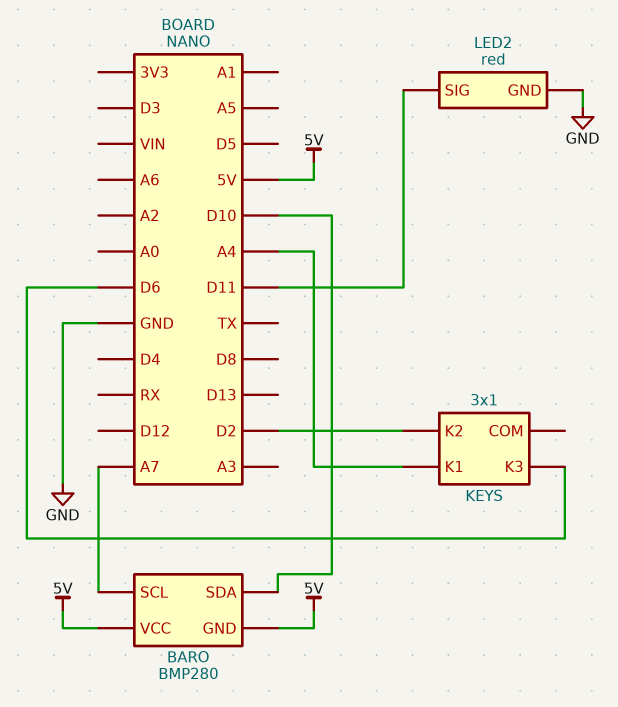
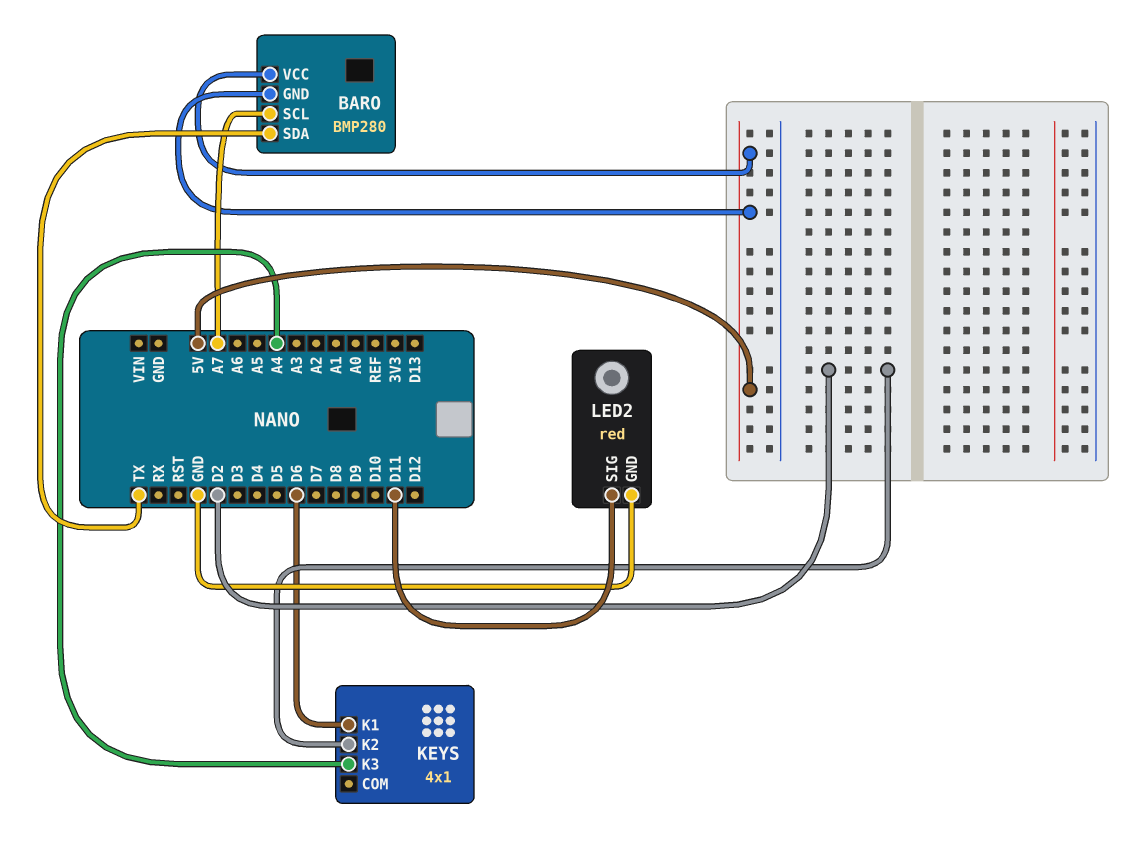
BARO pin SDA: D10 -> TX
KEYS: 3x1 -> 4x1
KEYS pin K1: A4 -> D6
KEYS pin K3: D6 -> A4

